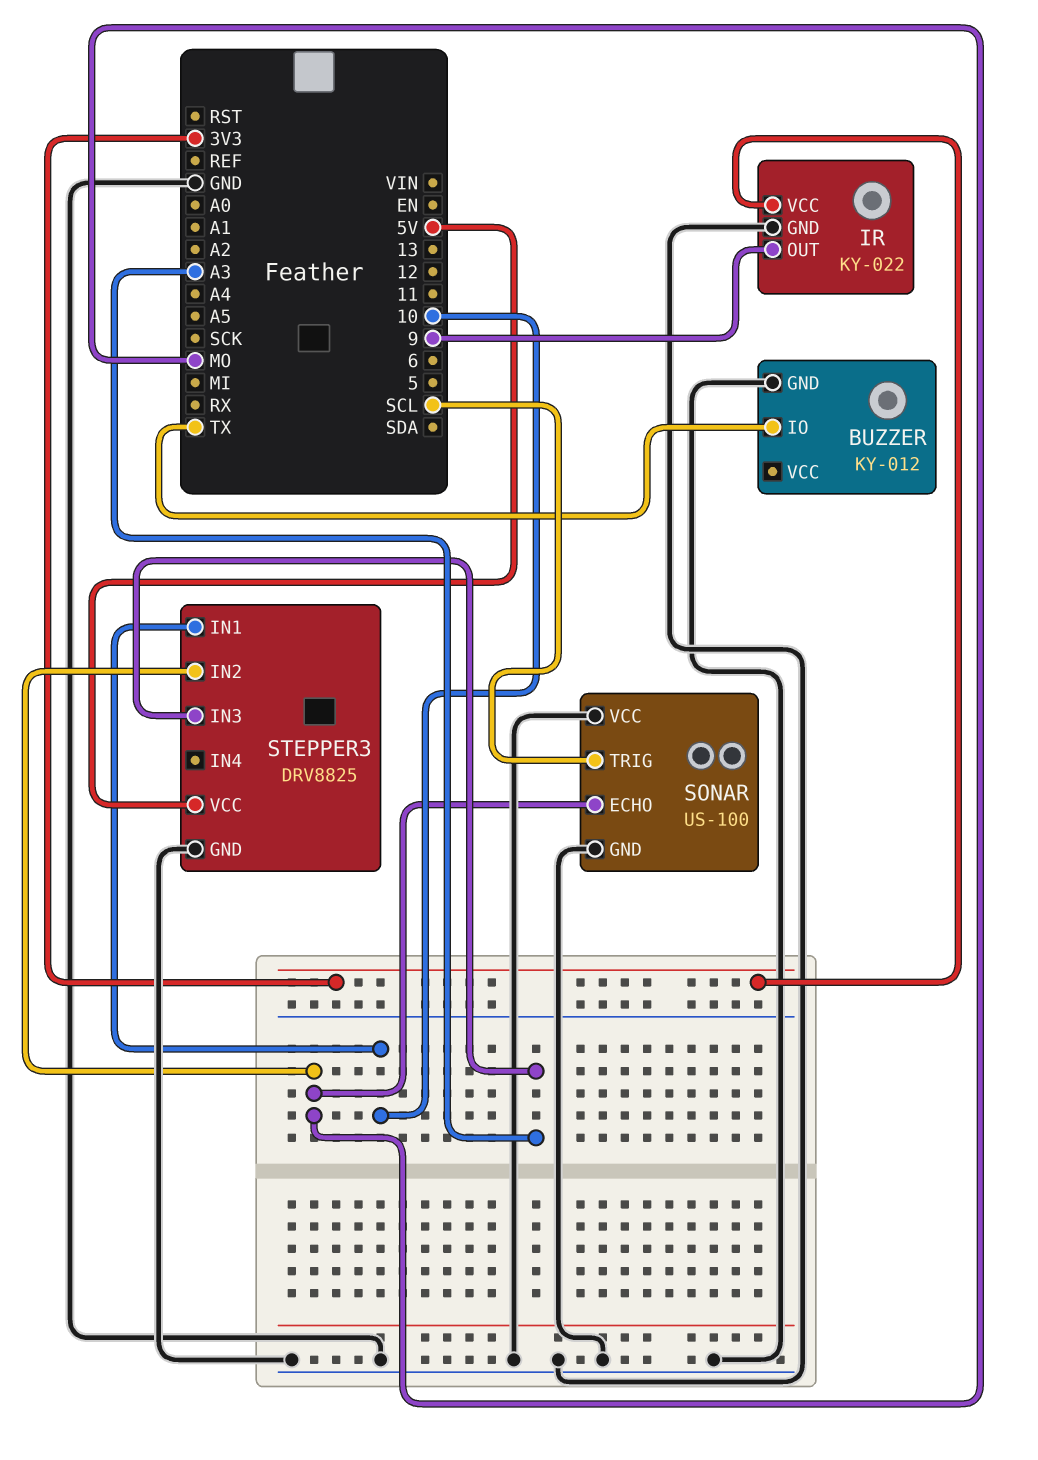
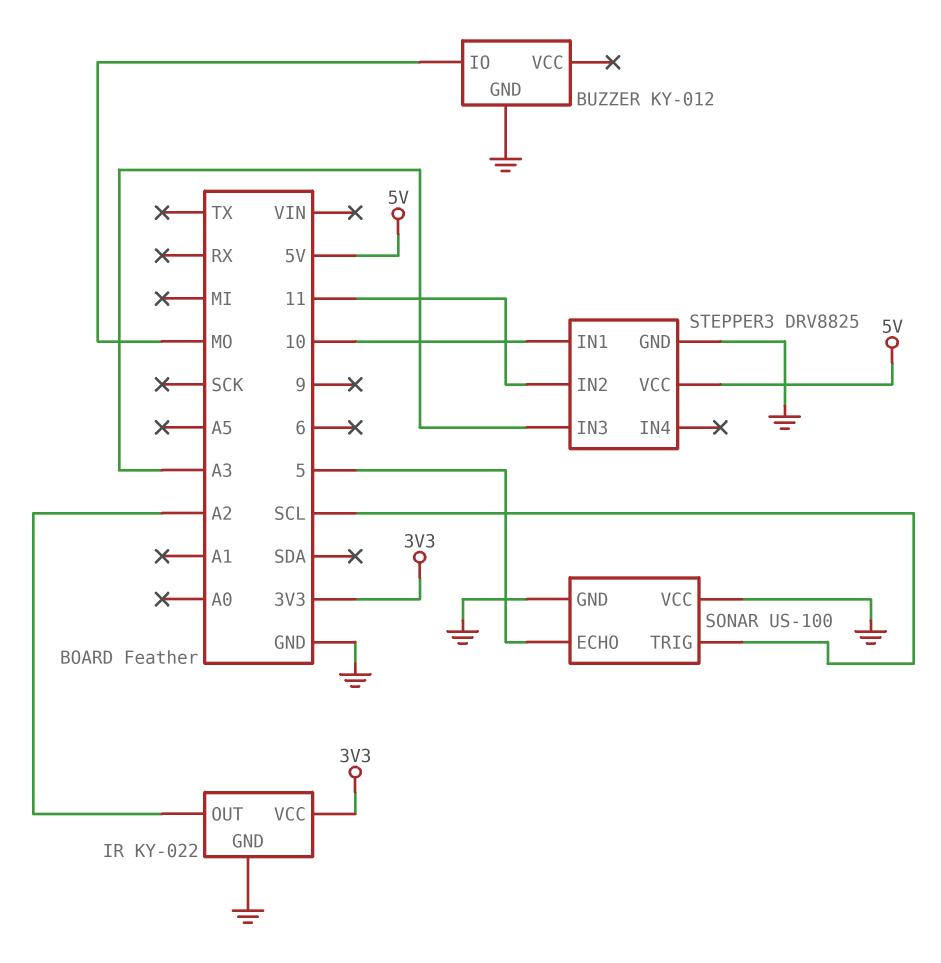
BUZZER pin IO: TX -> MO
IR pin OUT: 9 -> A2
SONAR pin ECHO: MO -> 5
STEPPER3 pin IN2: MO -> 11

